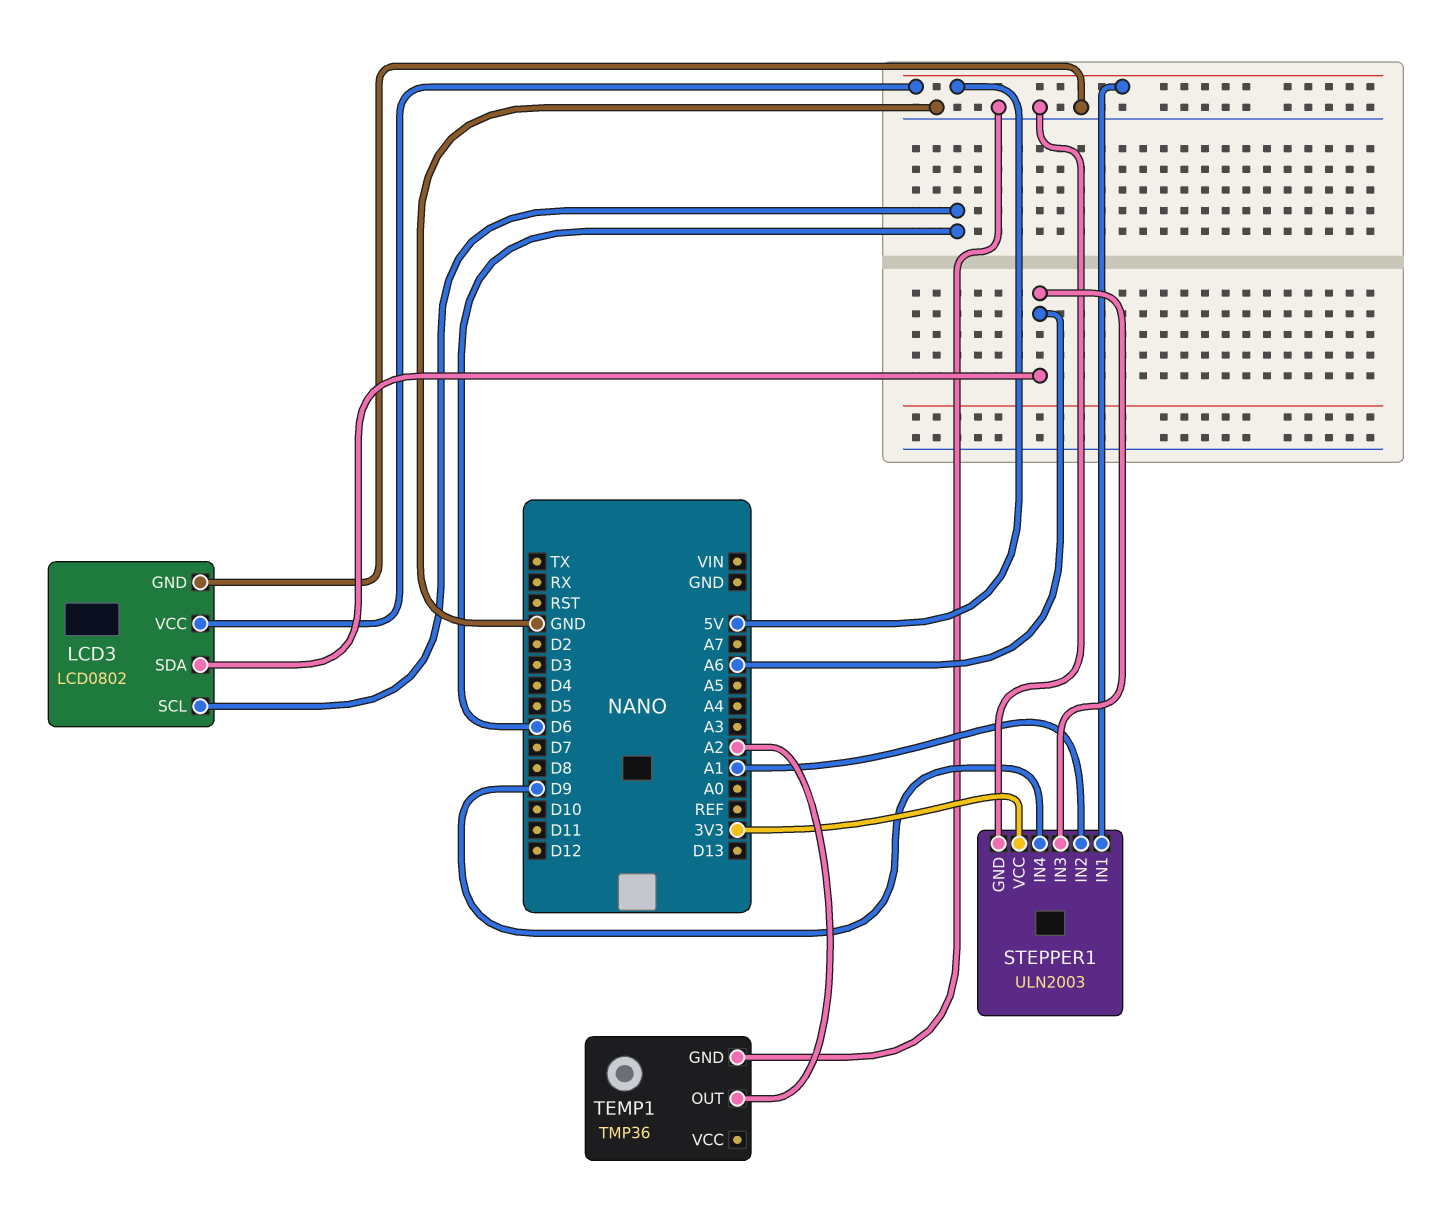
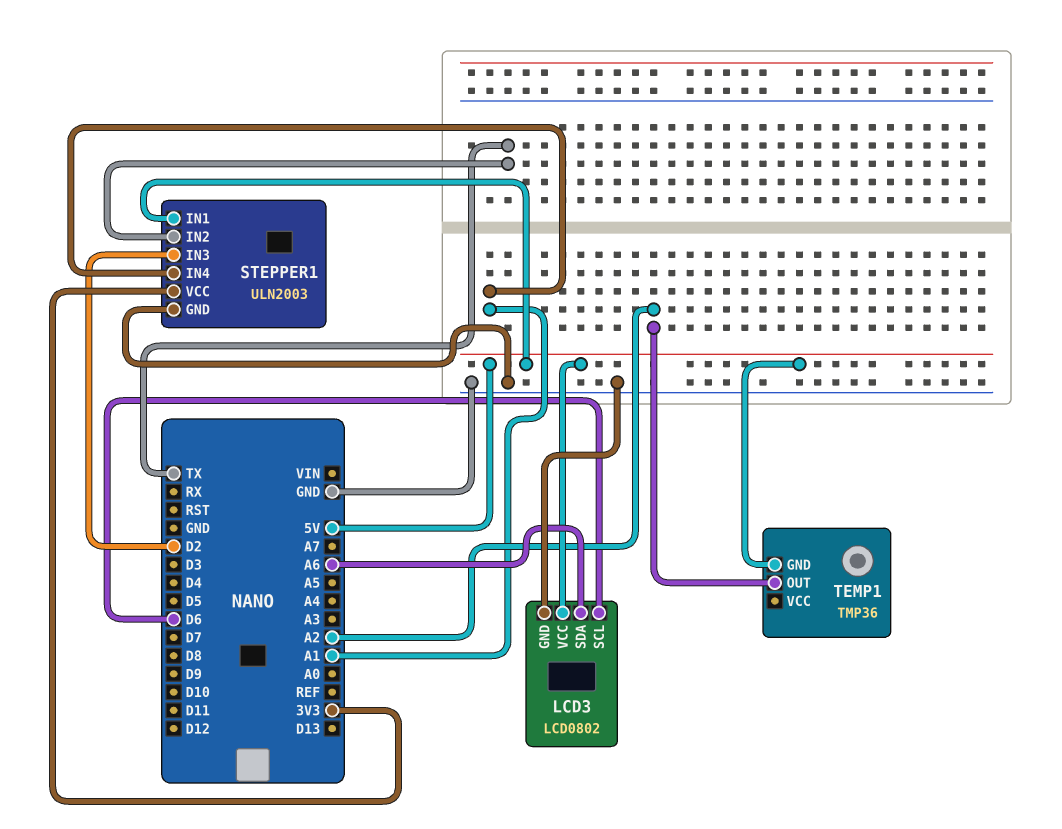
STEPPER1 pin IN2: A1 -> TX
STEPPER1 pin IN3: A6 -> D2
STEPPER1 pin IN4: D9 -> A1
TEMP1 pin GND: GND -> 5V

